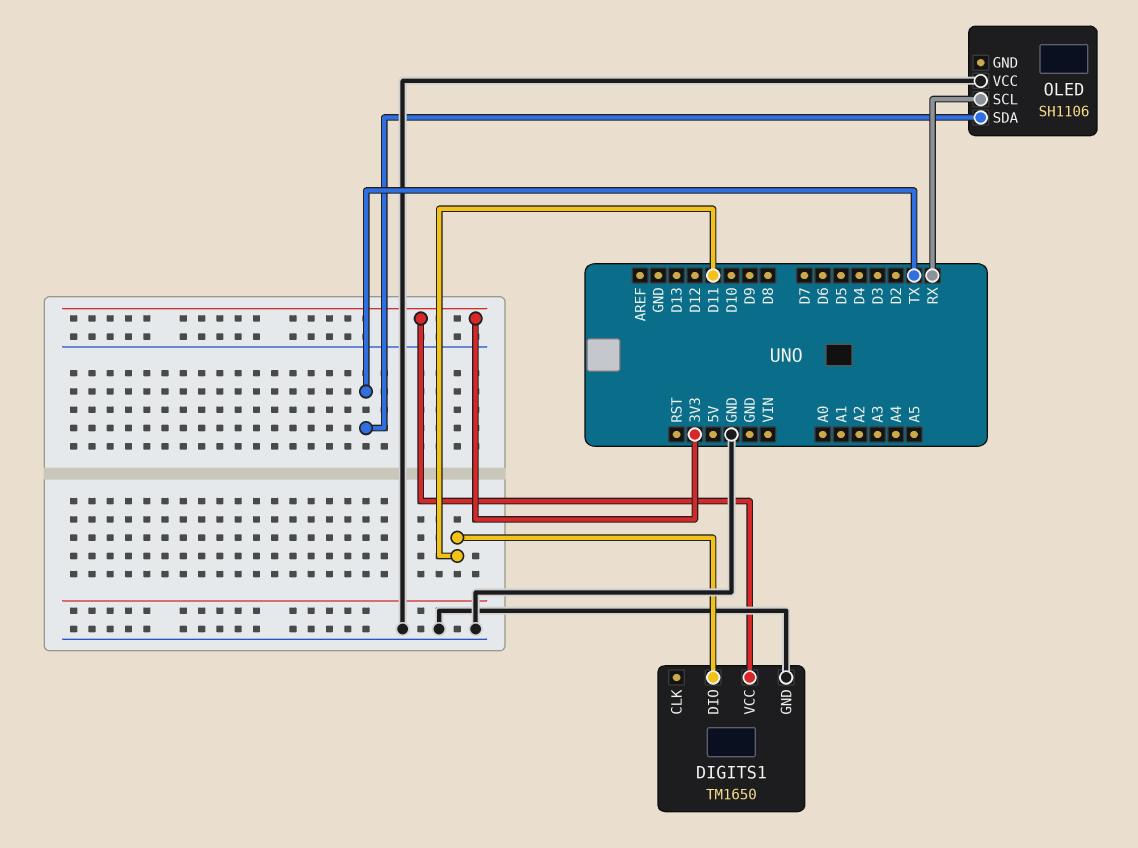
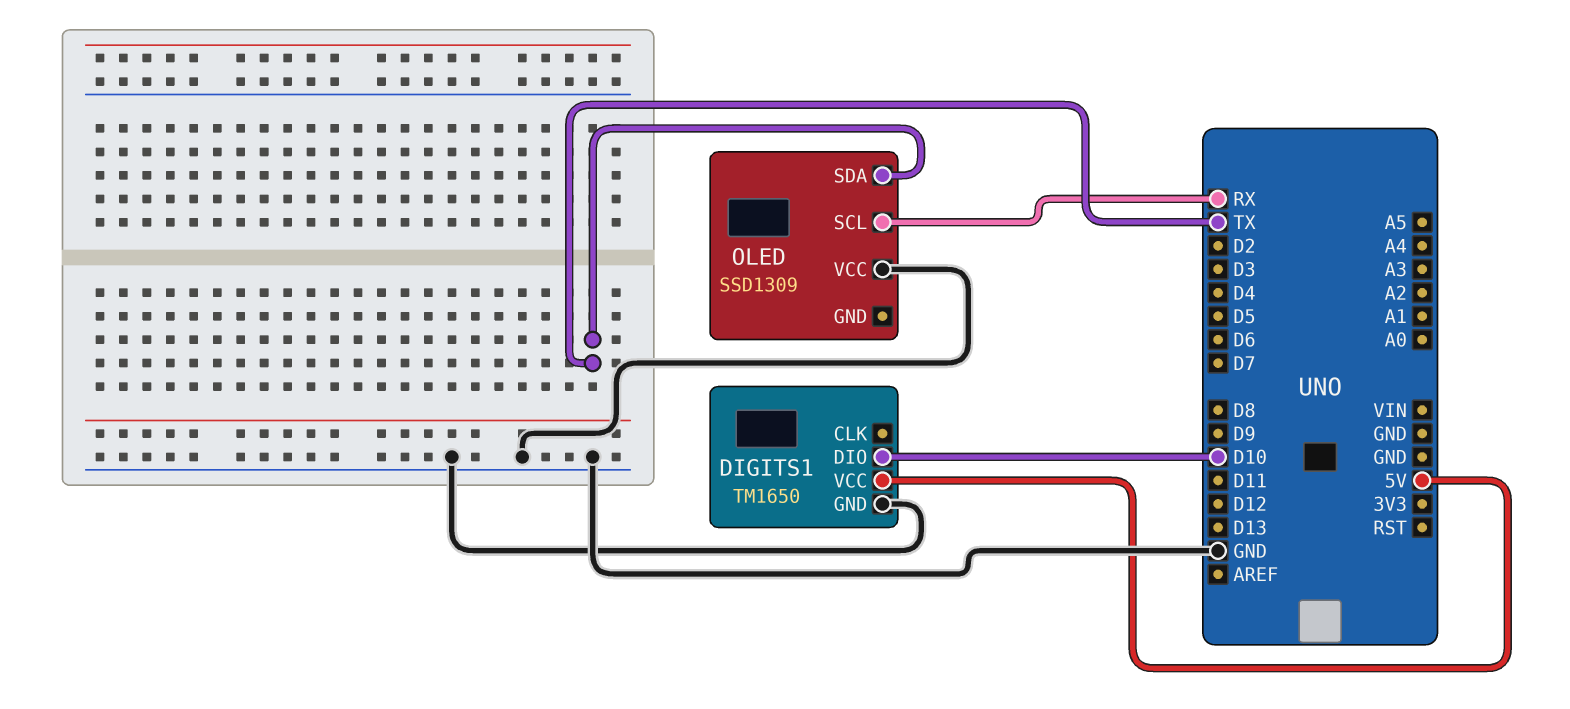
DIGITS1 pin DIO: D11 -> D10
DIGITS1 pin VCC: 3V3 -> 5V
OLED: SH1106 -> SSD1309

